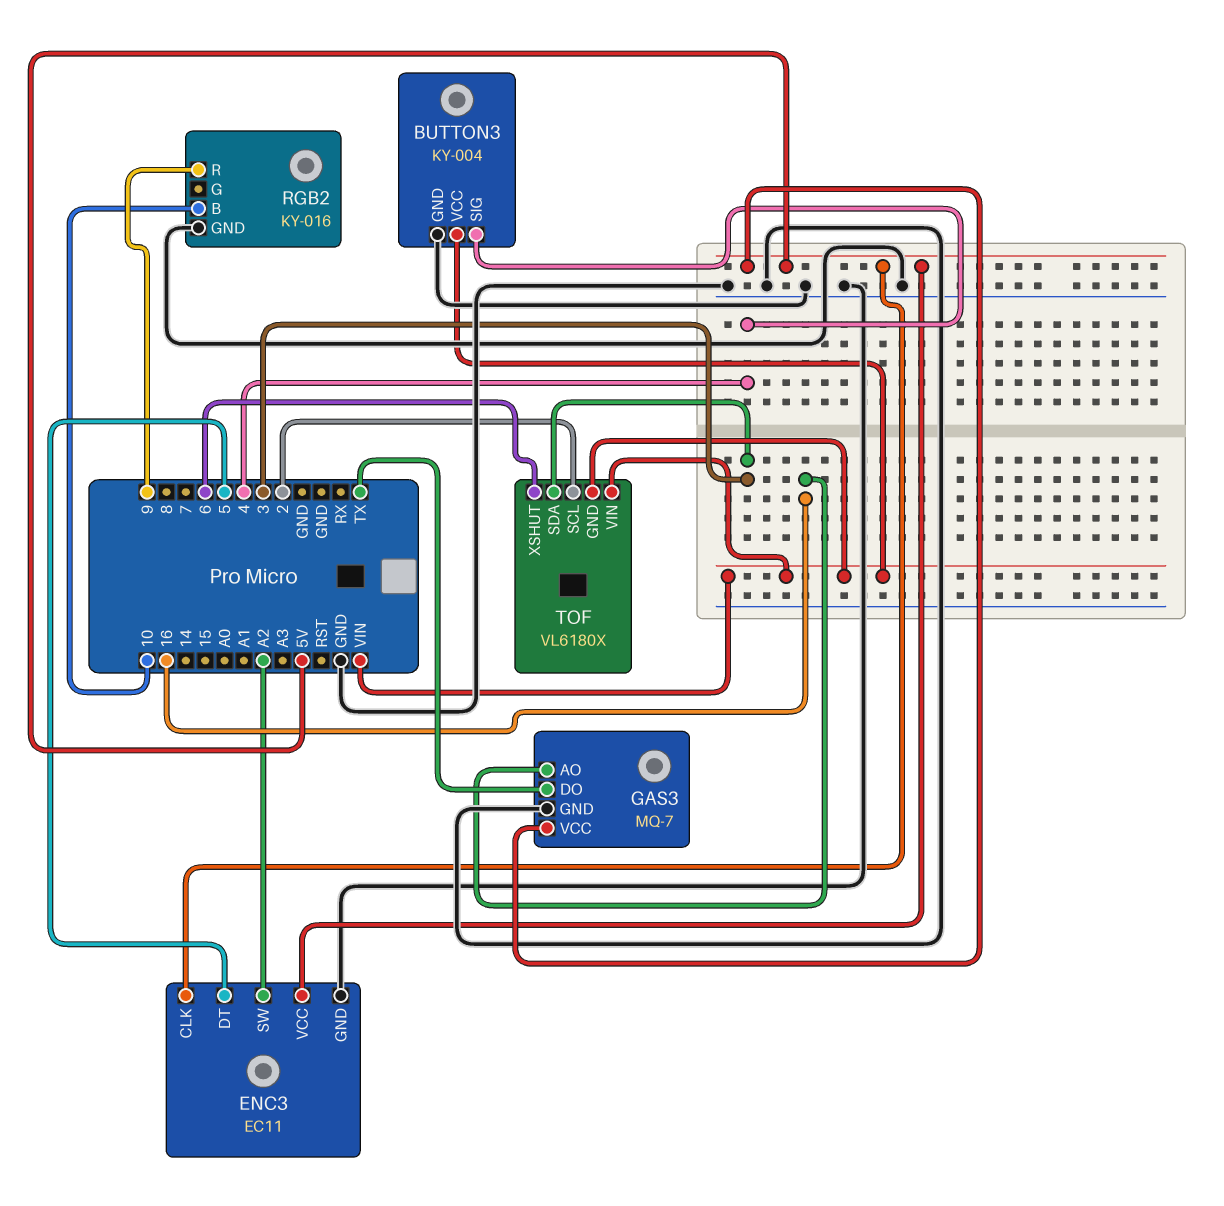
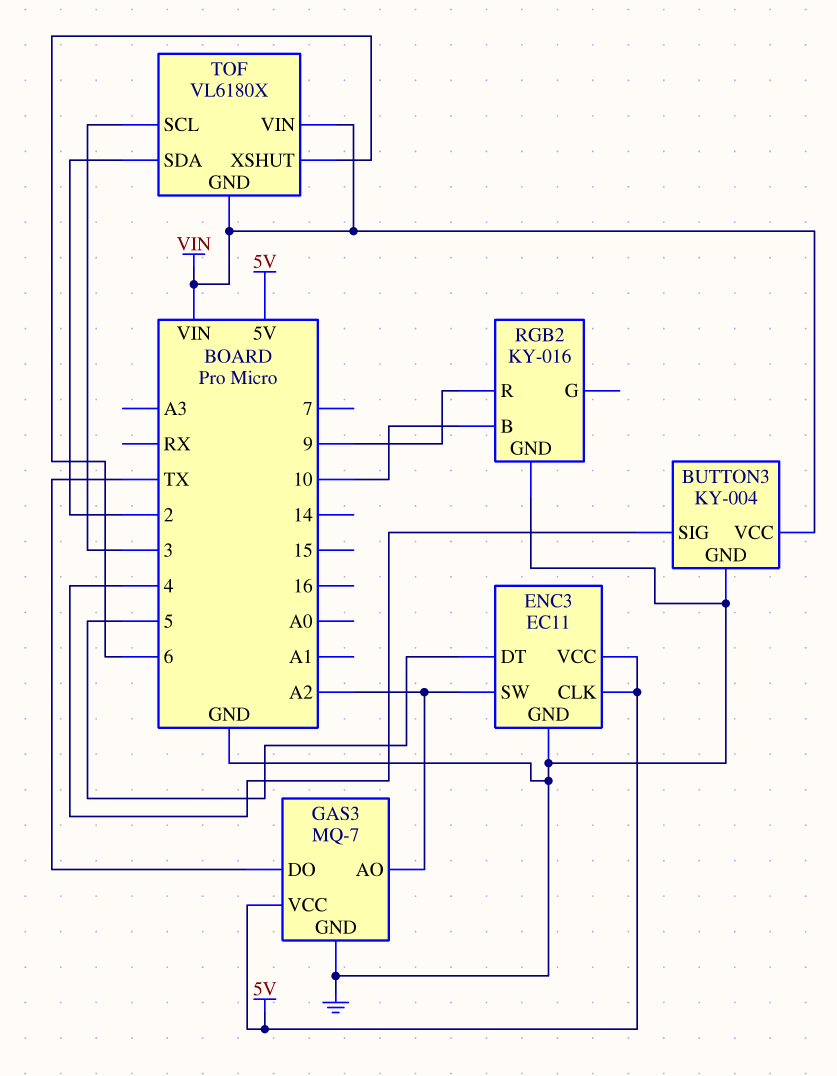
GAS3 pin AO: 16 -> A2
TOF pin SCL: 2 -> 3
TOF pin SDA: 3 -> 2

